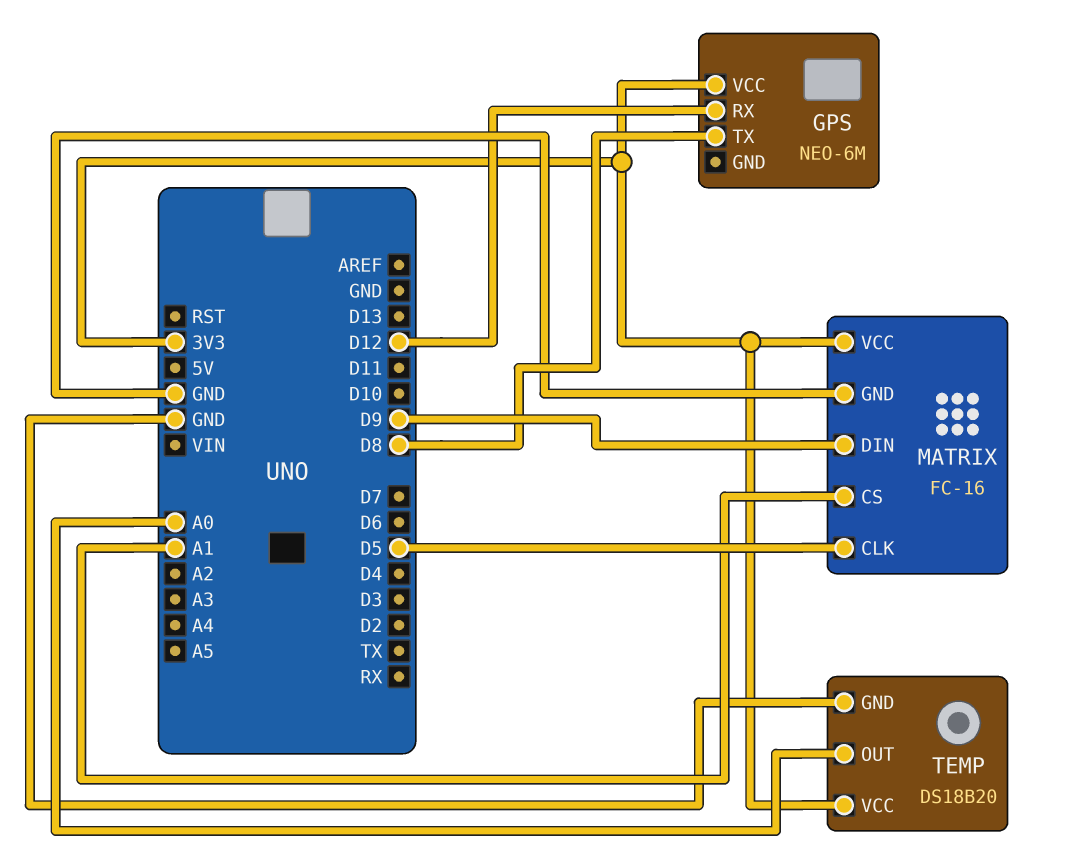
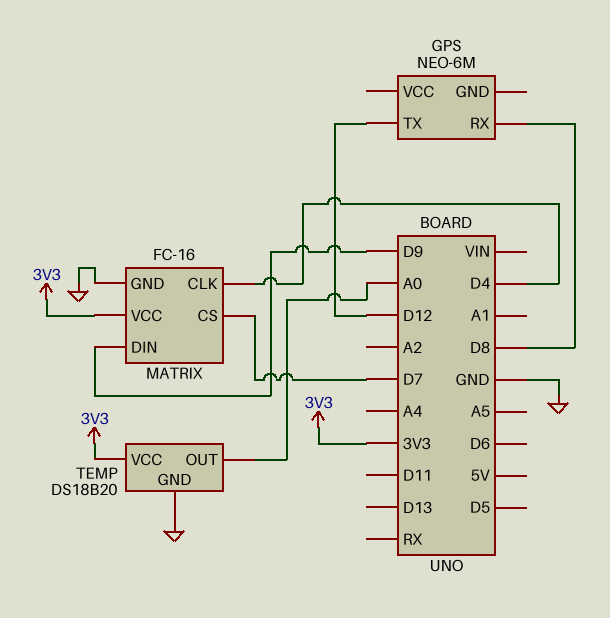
GPS pin RX: D12 -> D8
GPS pin TX: D8 -> D12
GPS pin VCC: 3V3 -> none
MATRIX pin CLK: D5 -> D4
MATRIX pin CS: A1 -> D7

